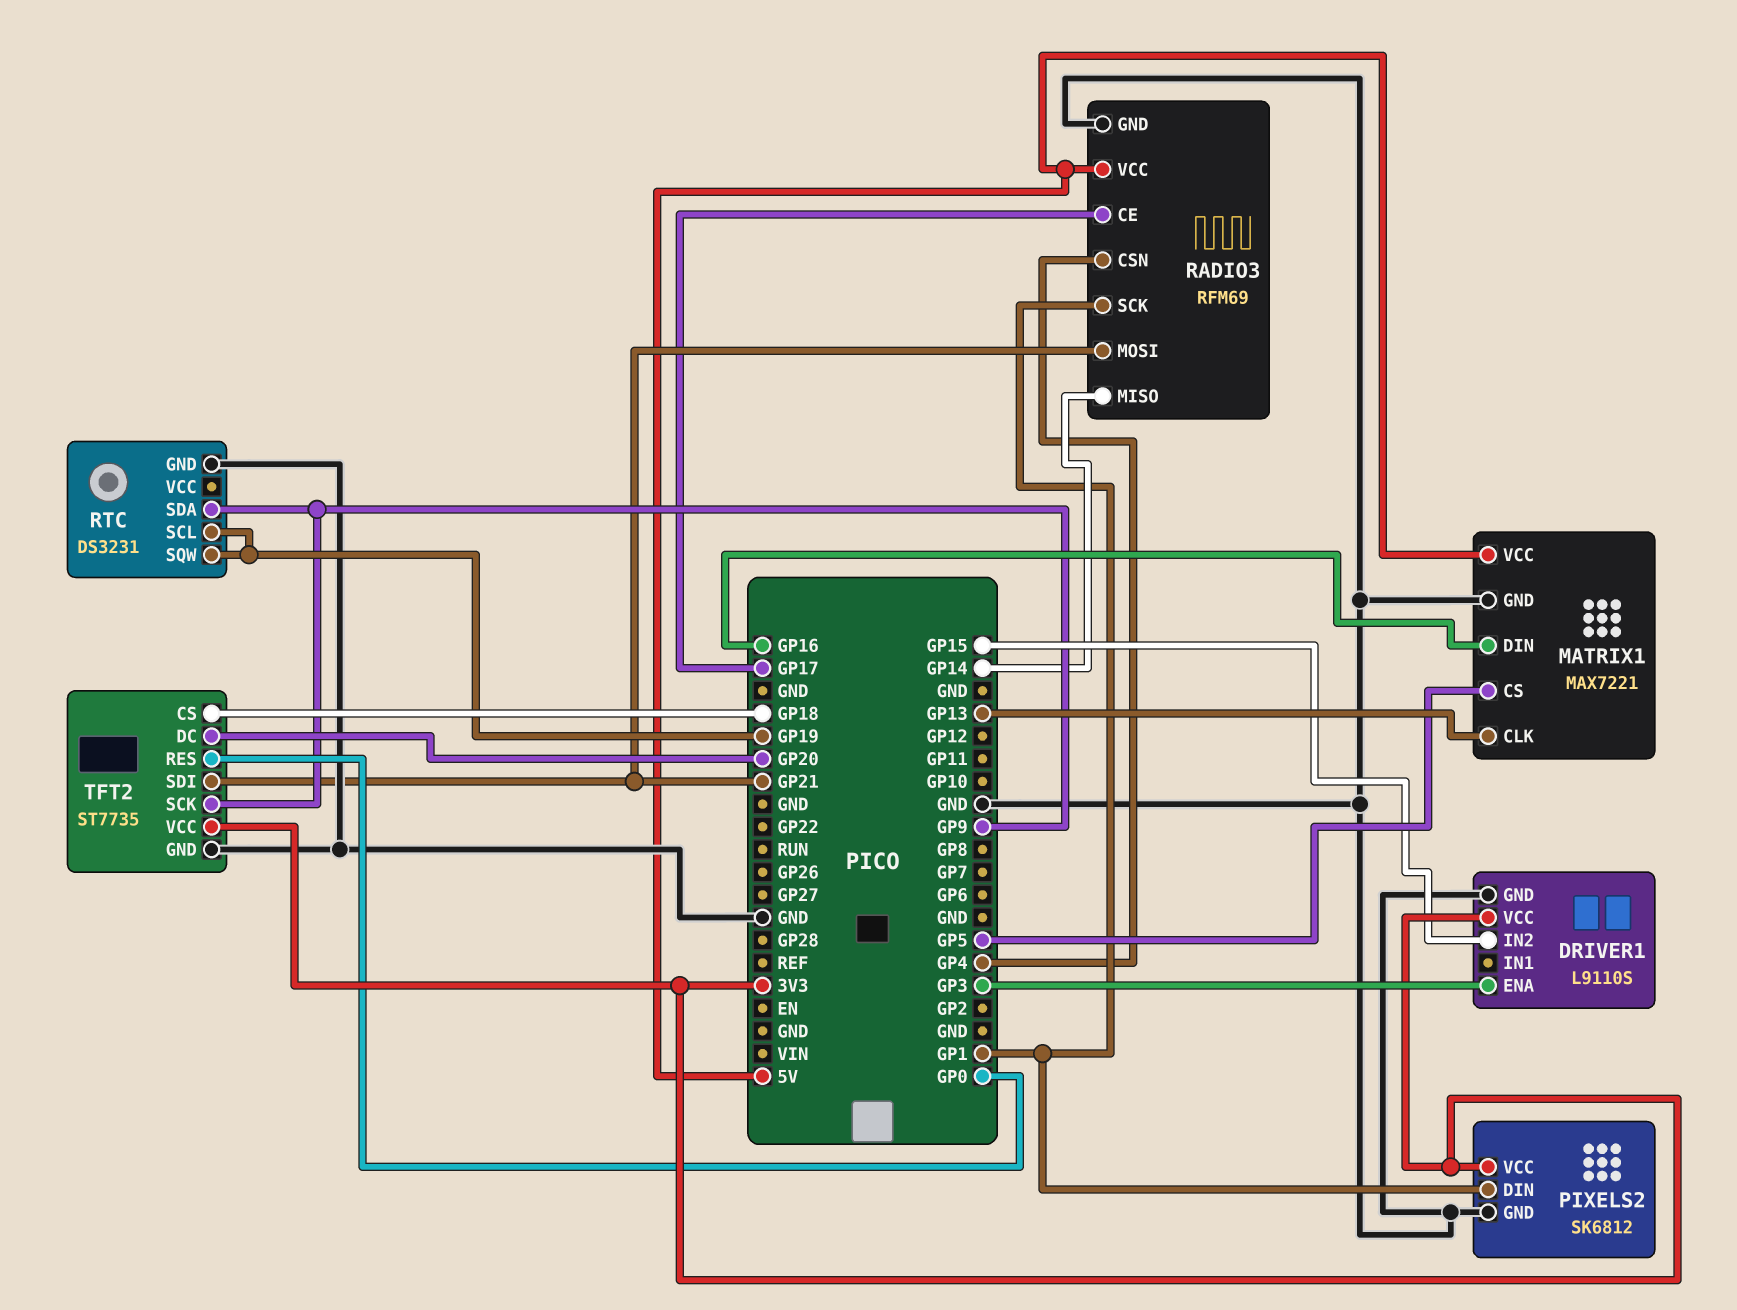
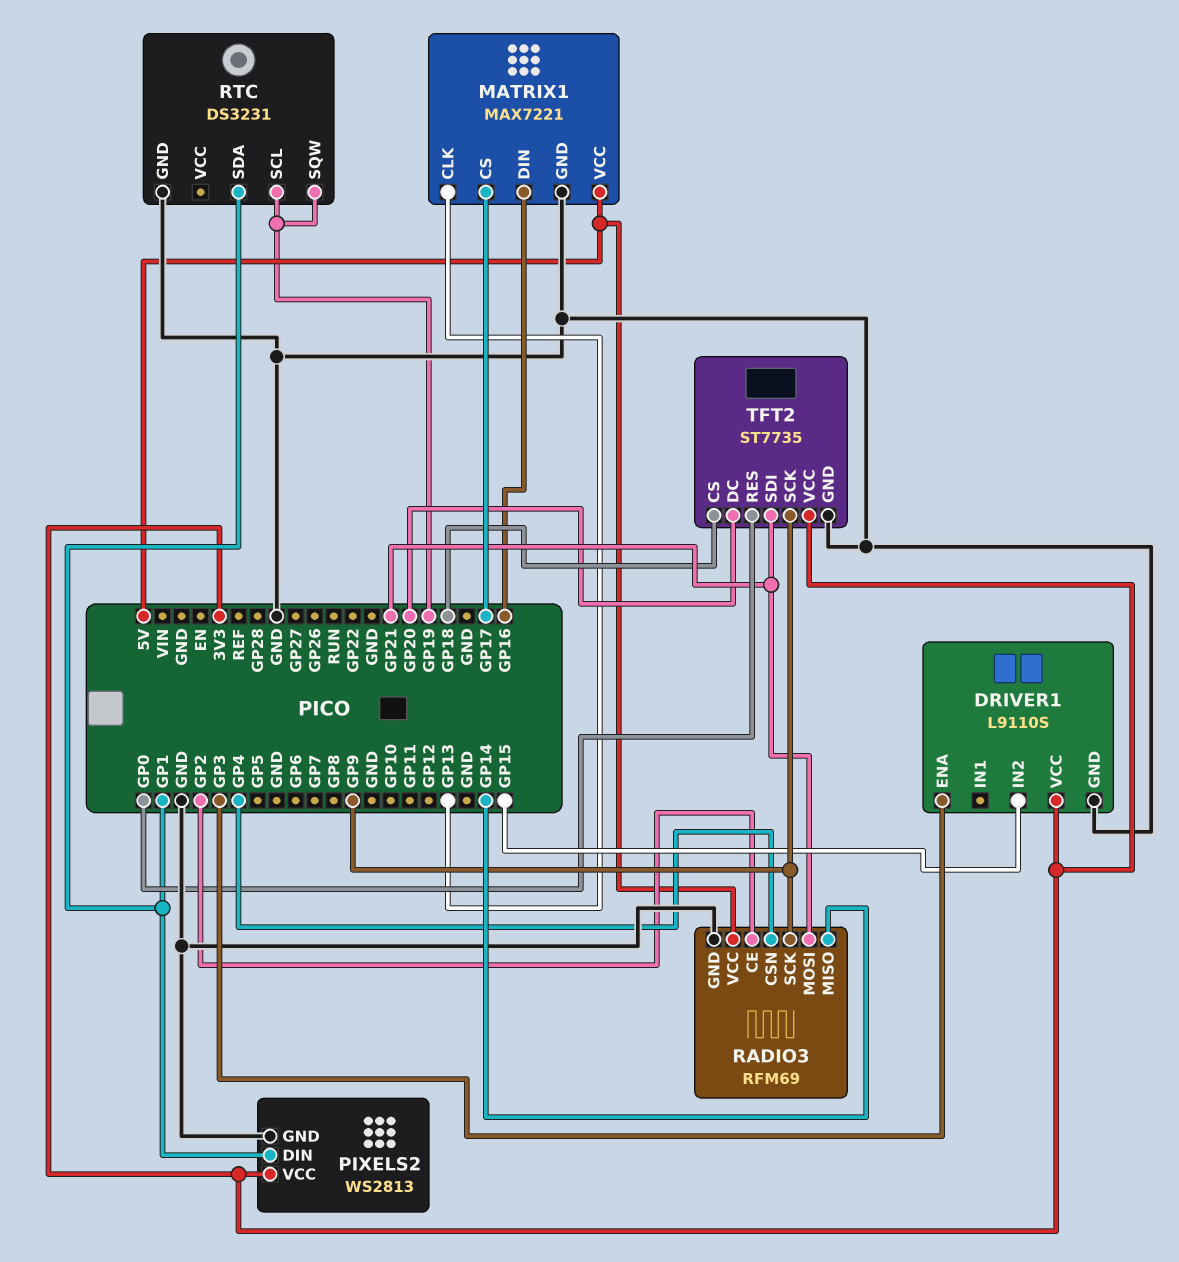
MATRIX1 pin CS: GP5 -> GP17
PIXELS2: SK6812 -> WS2813
RADIO3 pin CE: GP17 -> GP2
RADIO3 pin SCK: GP1 -> GP9
RTC pin SDA: GP9 -> GP1

